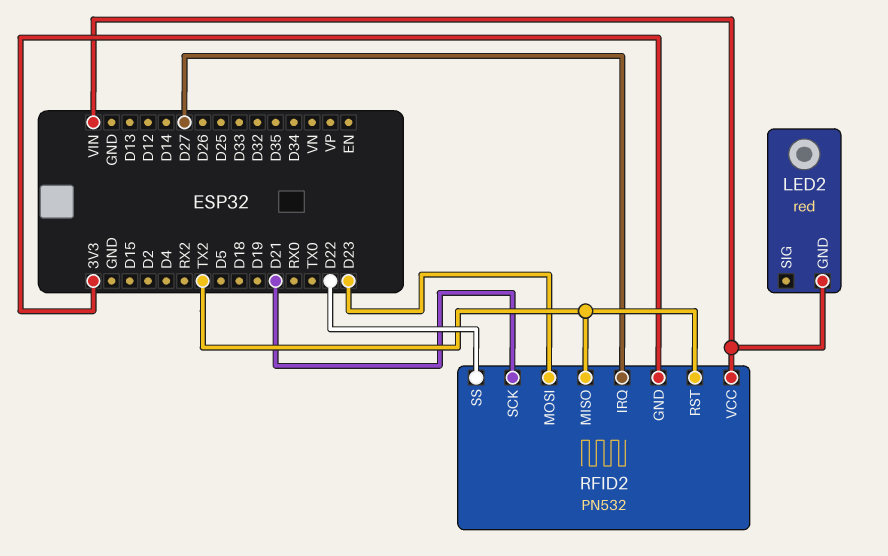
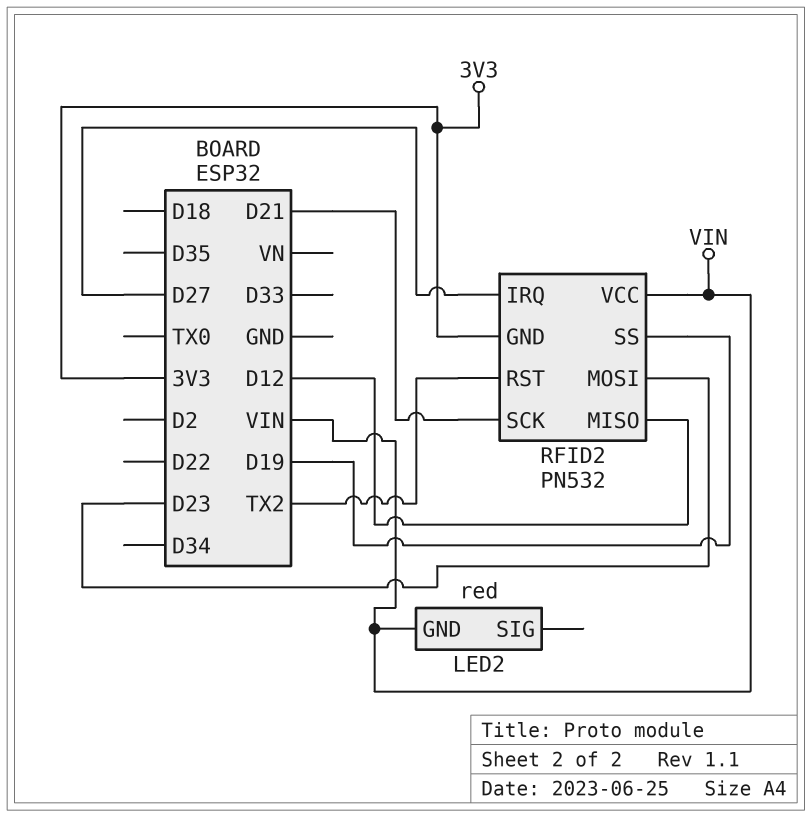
RFID2 pin MISO: TX2 -> D12
RFID2 pin SS: D22 -> D19

